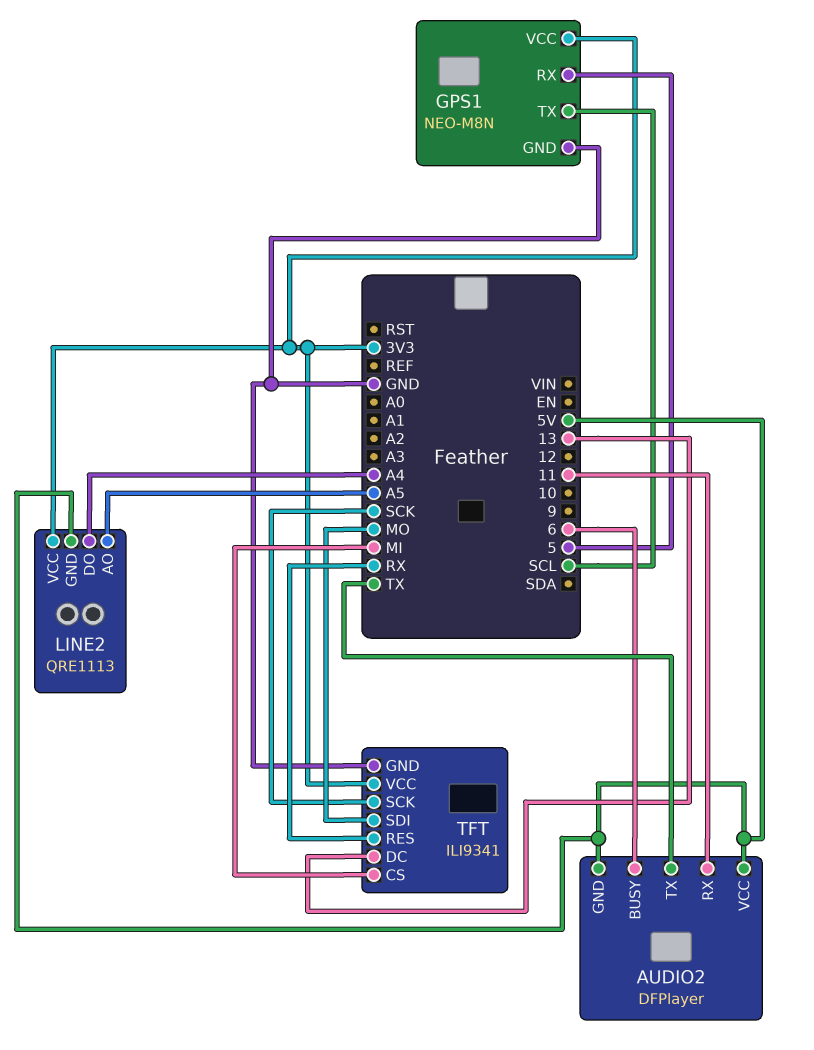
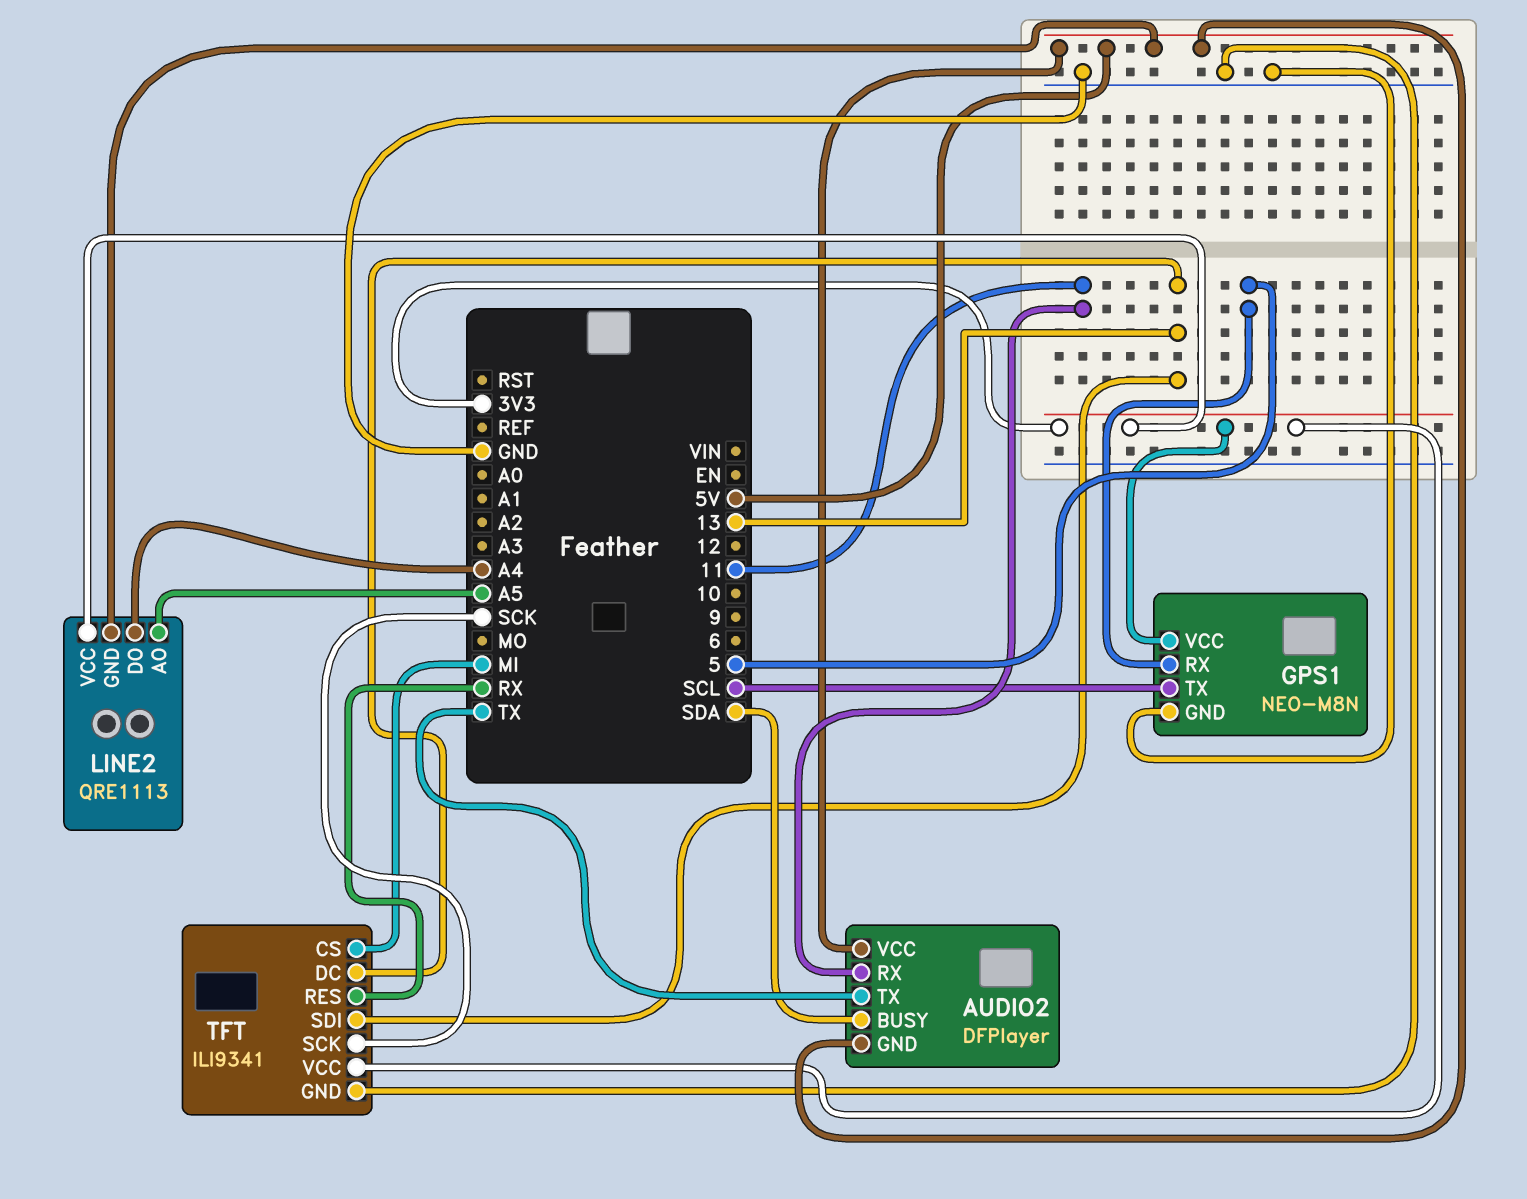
AUDIO2 pin BUSY: 6 -> SDA
TFT pin SDI: MO -> 13

